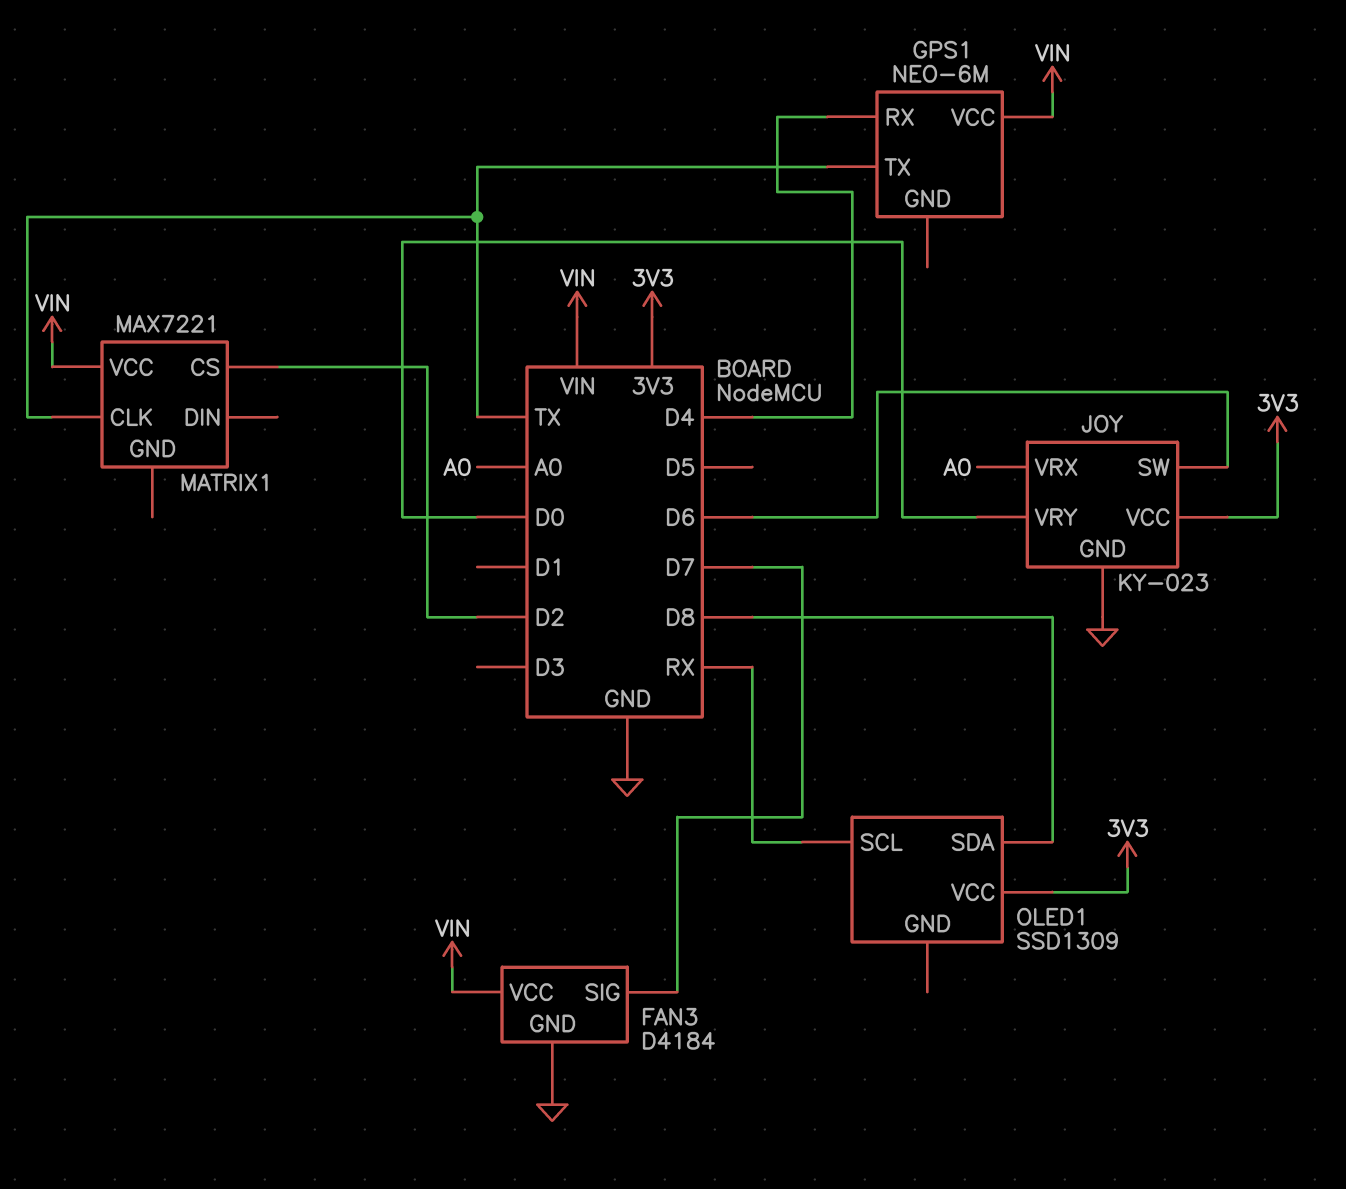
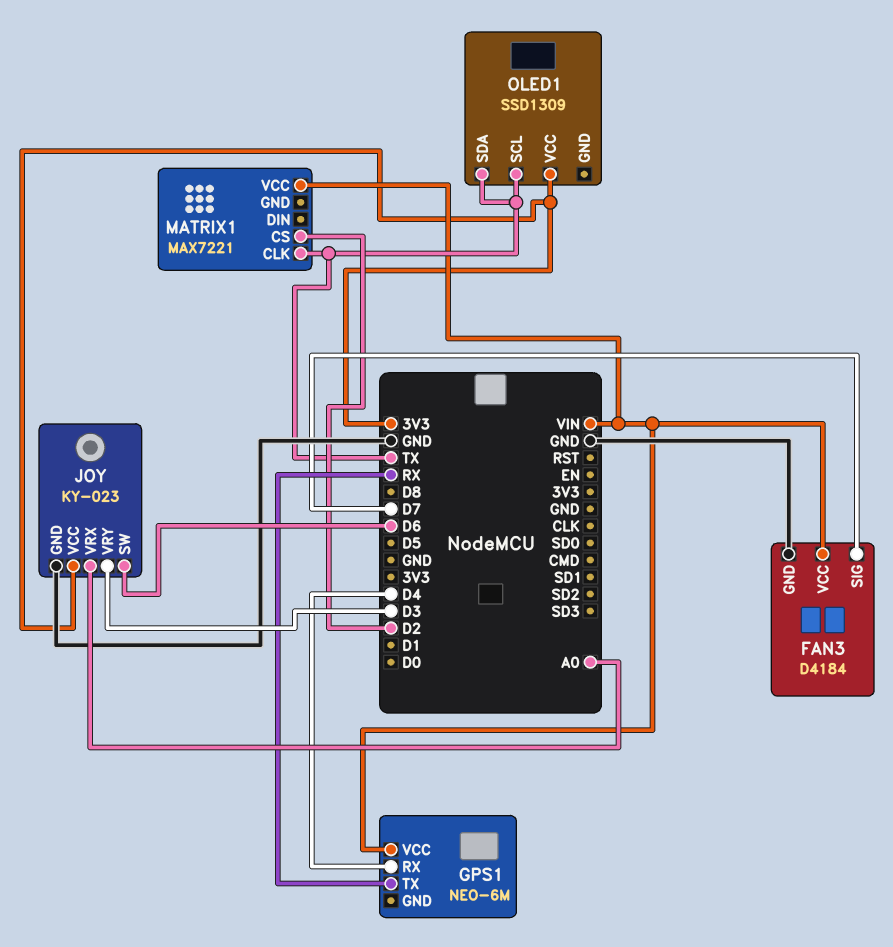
GPS1 pin TX: TX -> RX
JOY pin VRY: D0 -> D3
OLED1 pin SCL: RX -> TX
OLED1 pin SDA: D8 -> TX

